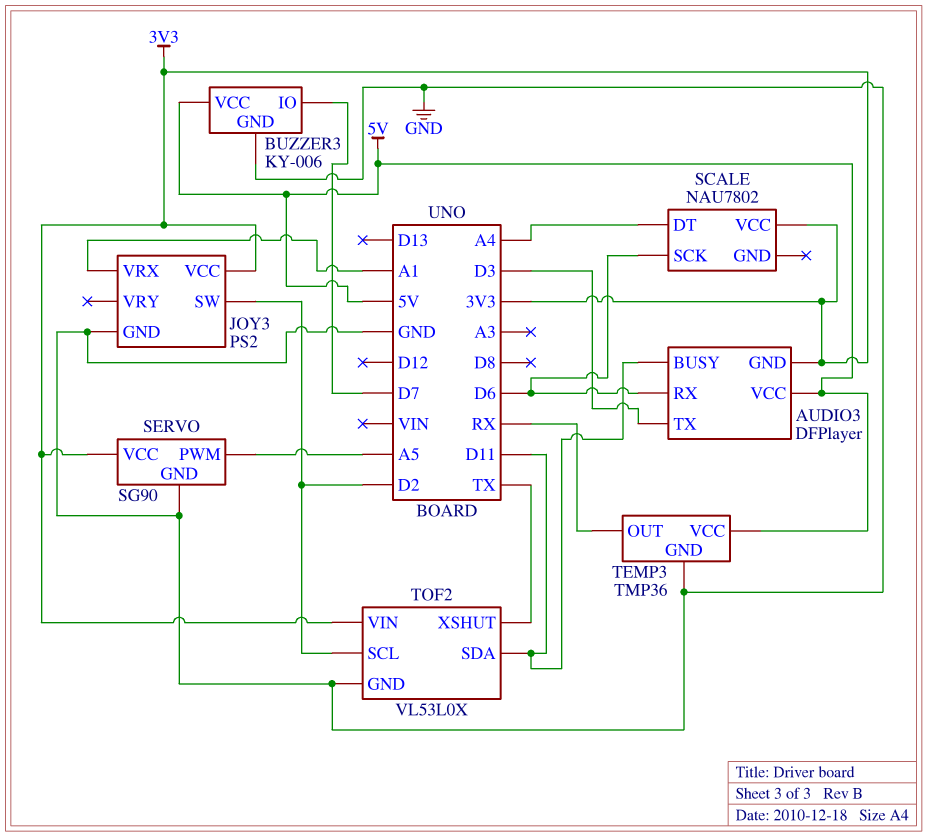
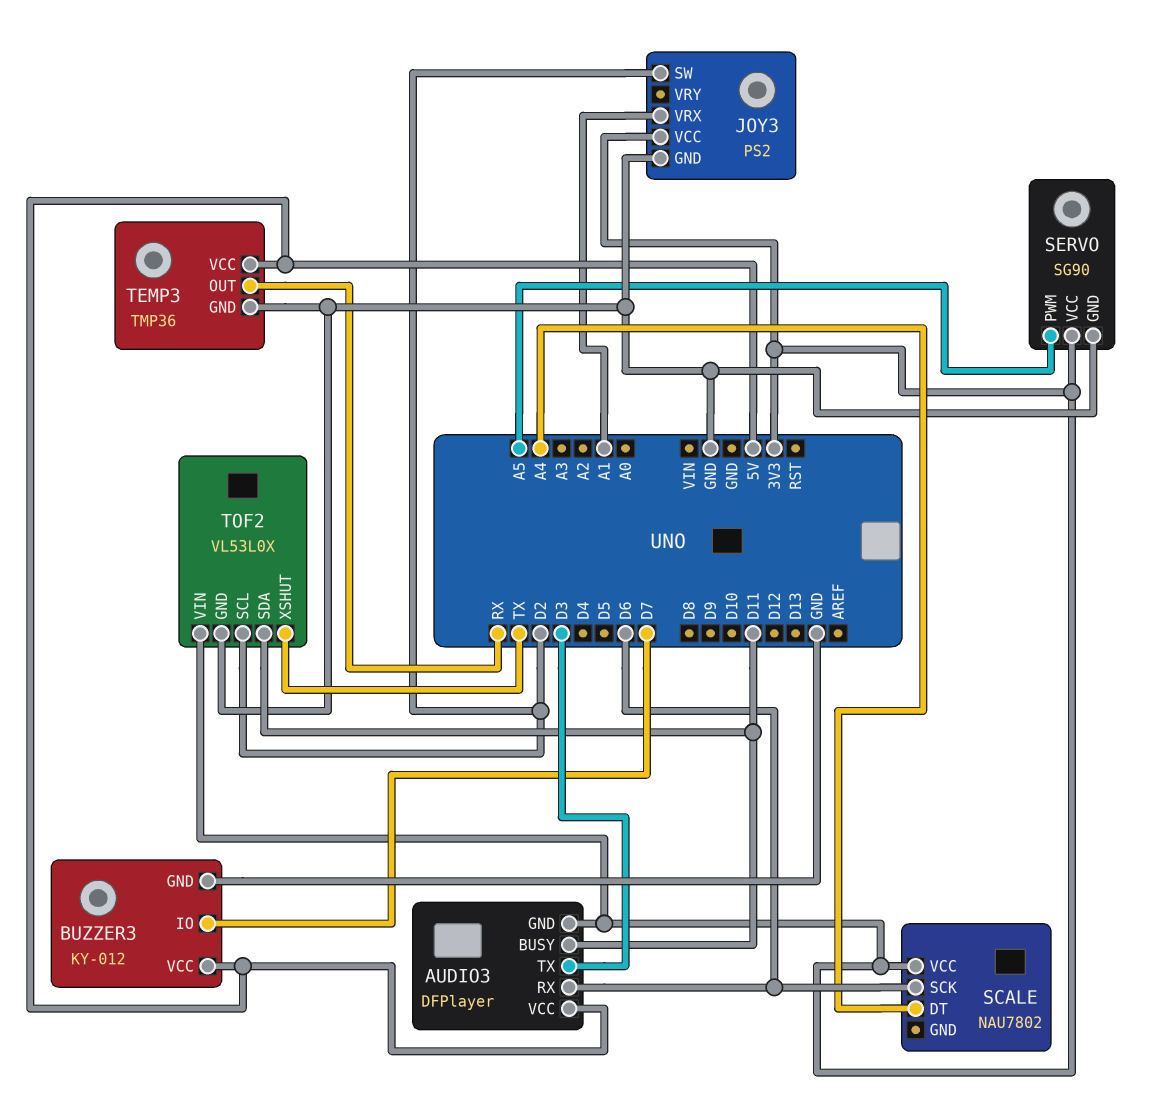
BUZZER3: KY-006 -> KY-012

